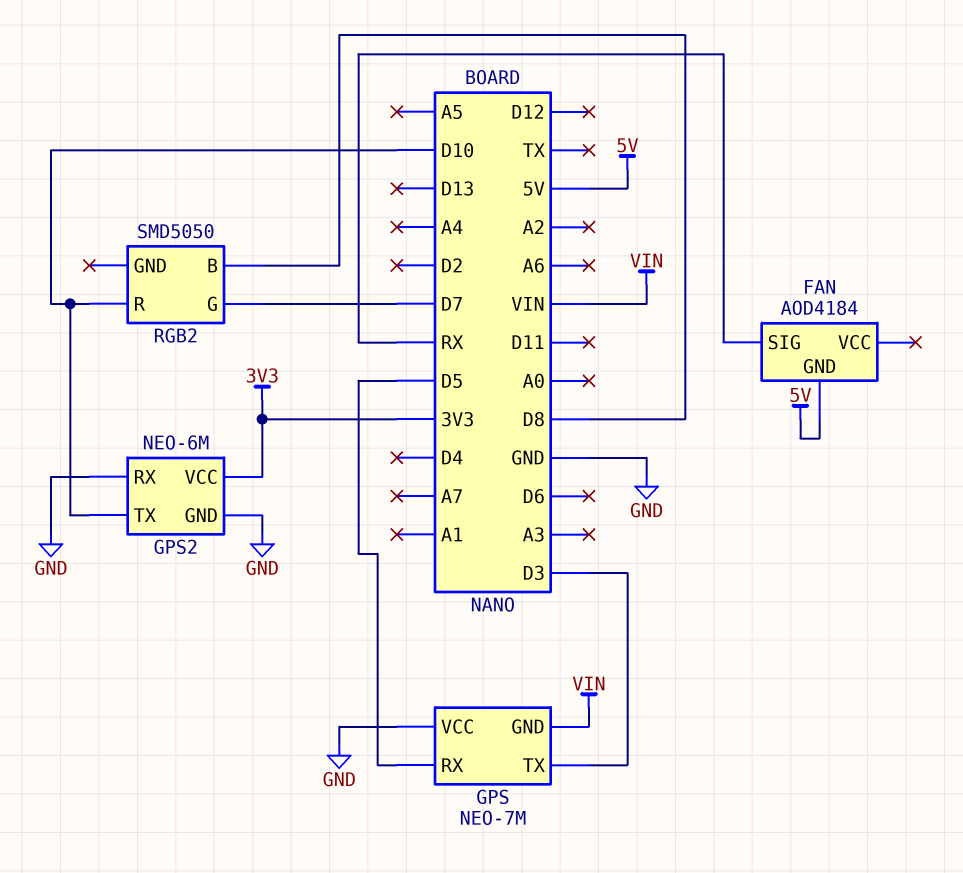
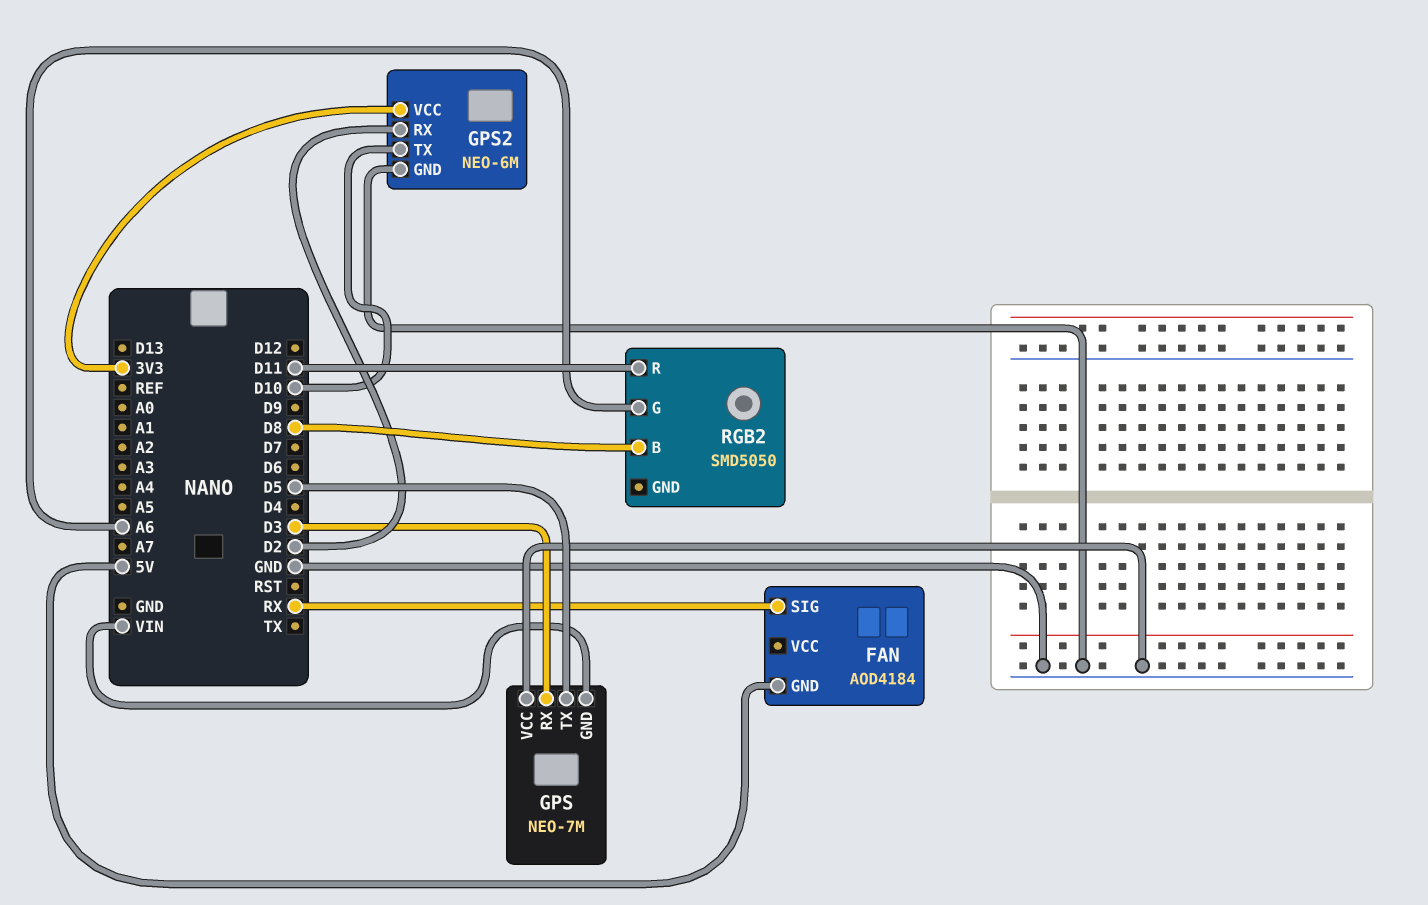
GPS pin RX: D5 -> D3
GPS pin TX: D3 -> D5
GPS2 pin RX: GND -> D2
RGB2 pin G: D7 -> A6
RGB2 pin R: D10 -> D11

